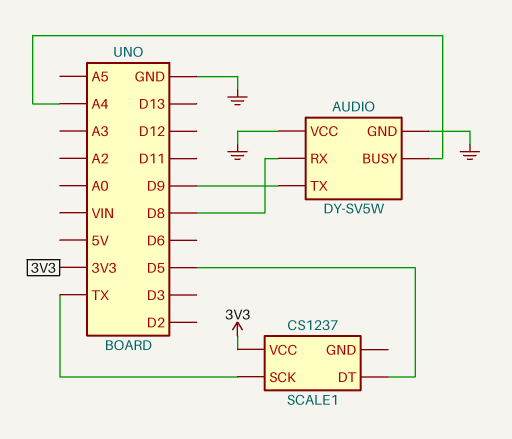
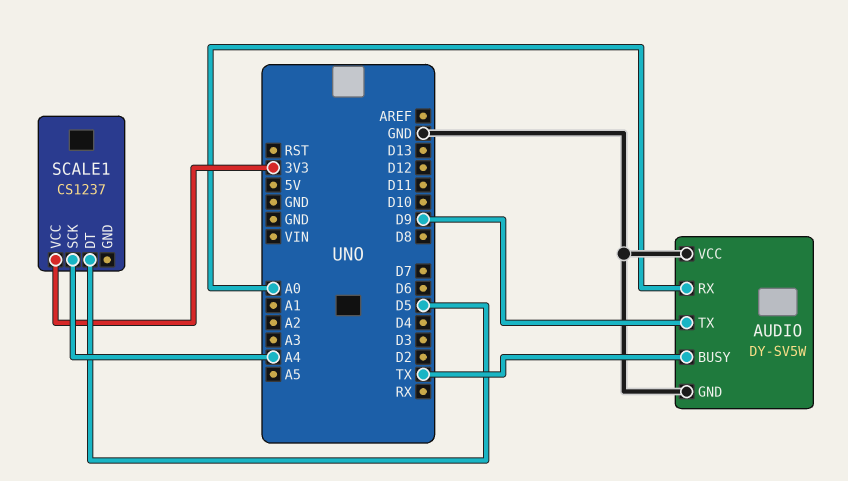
AUDIO pin BUSY: A4 -> TX
AUDIO pin RX: D8 -> A0
SCALE1 pin SCK: TX -> A4

